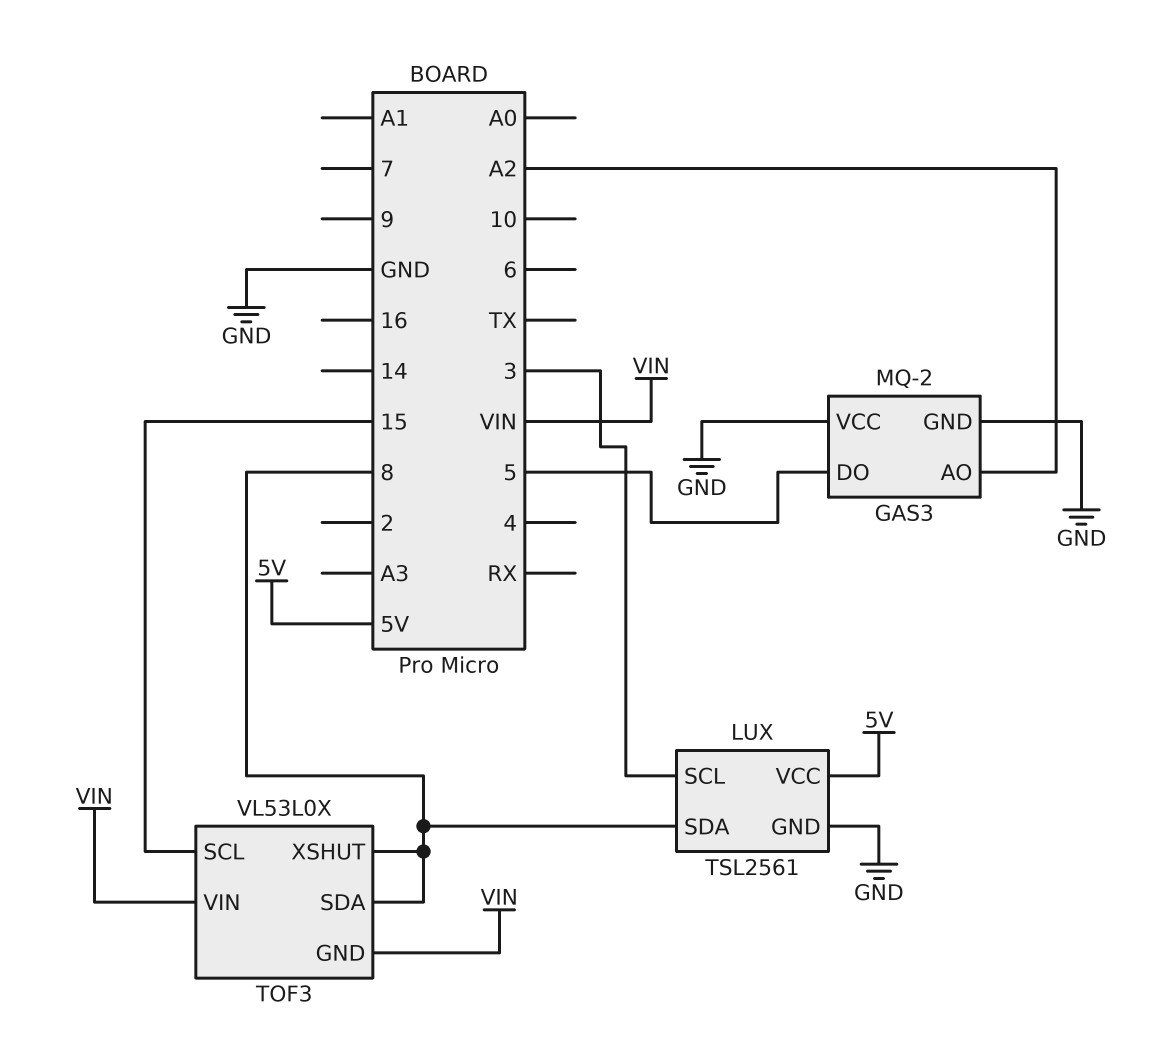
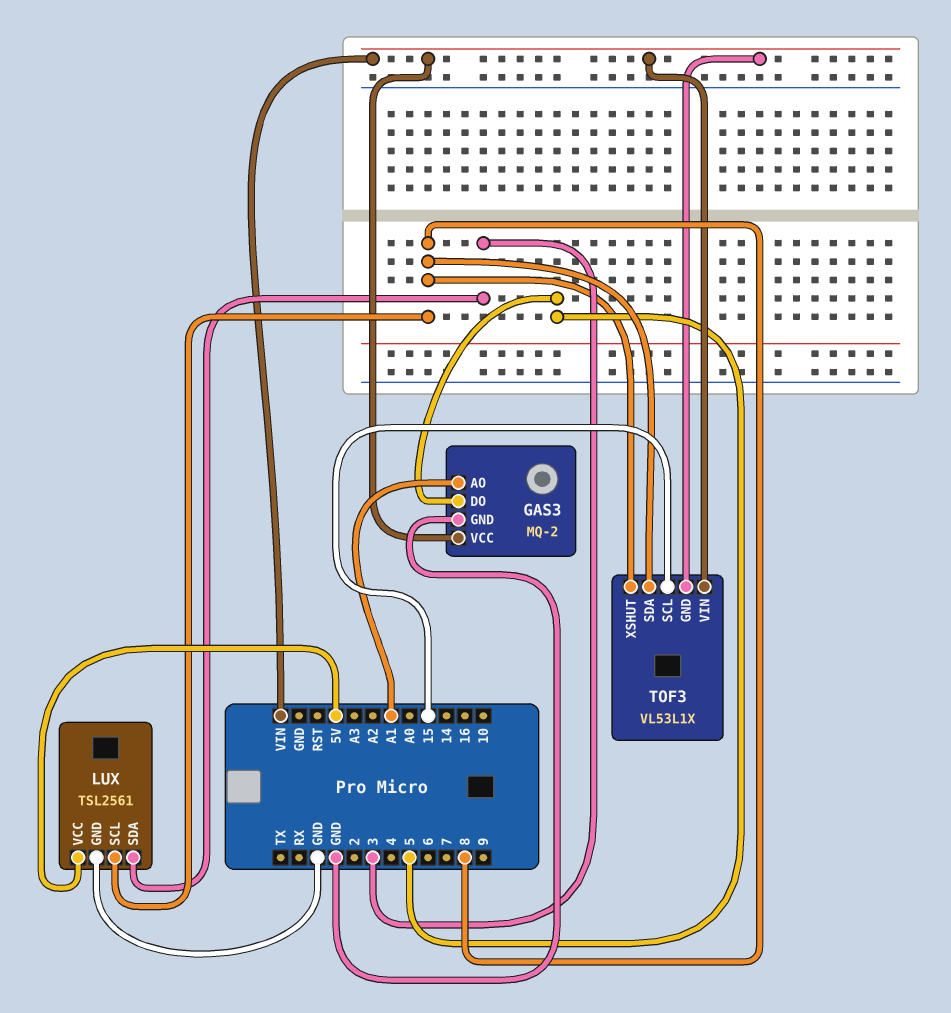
GAS3 pin AO: A2 -> A1
GAS3 pin VCC: GND -> VIN
LUX pin SCL: 3 -> 8
LUX pin SDA: 8 -> 3
TOF3: VL53L0X -> VL53L1X

